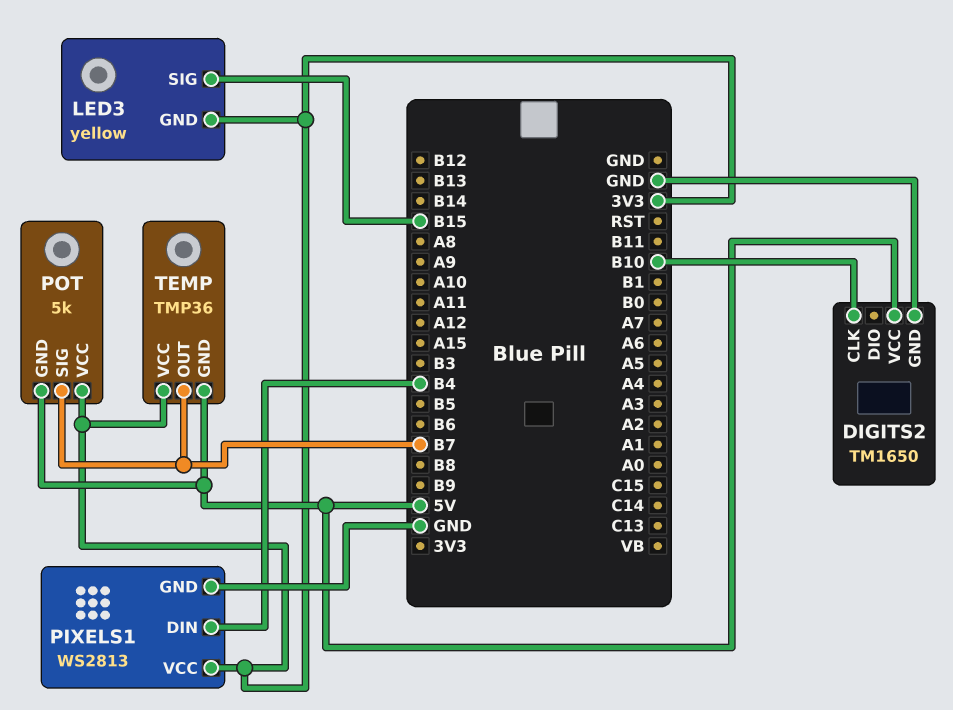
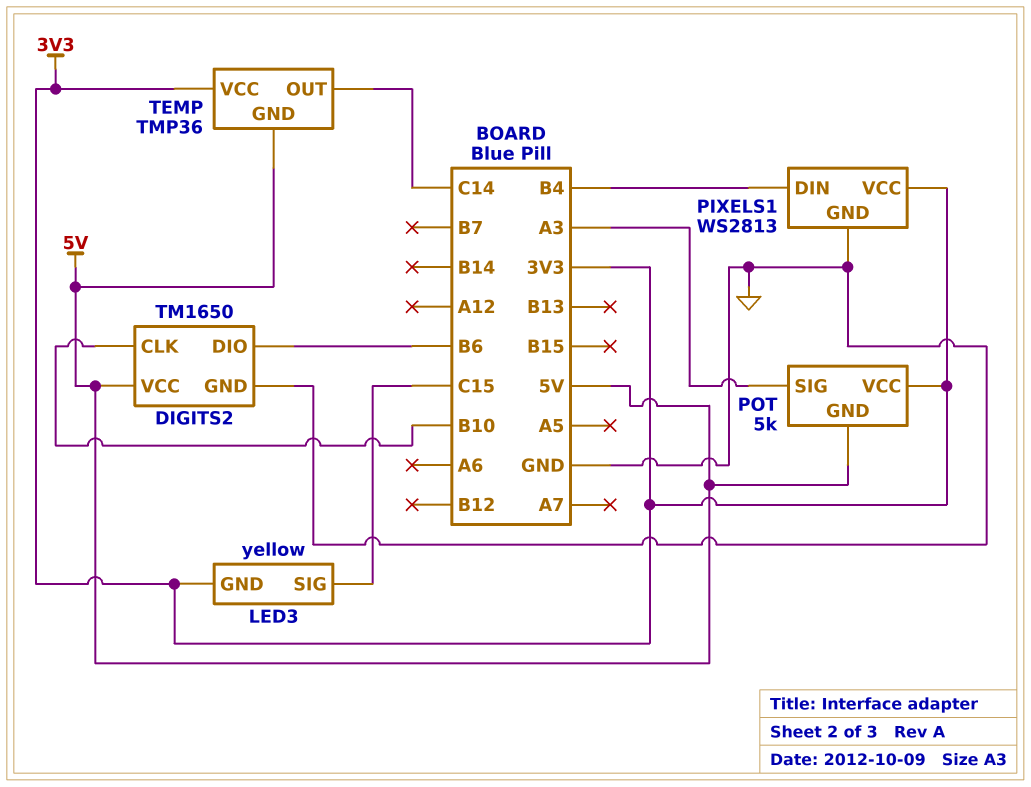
DIGITS2 pin DIO: none -> B6
LED3 pin SIG: B15 -> C15
POT pin SIG: B7 -> A3
TEMP pin OUT: B7 -> C14

